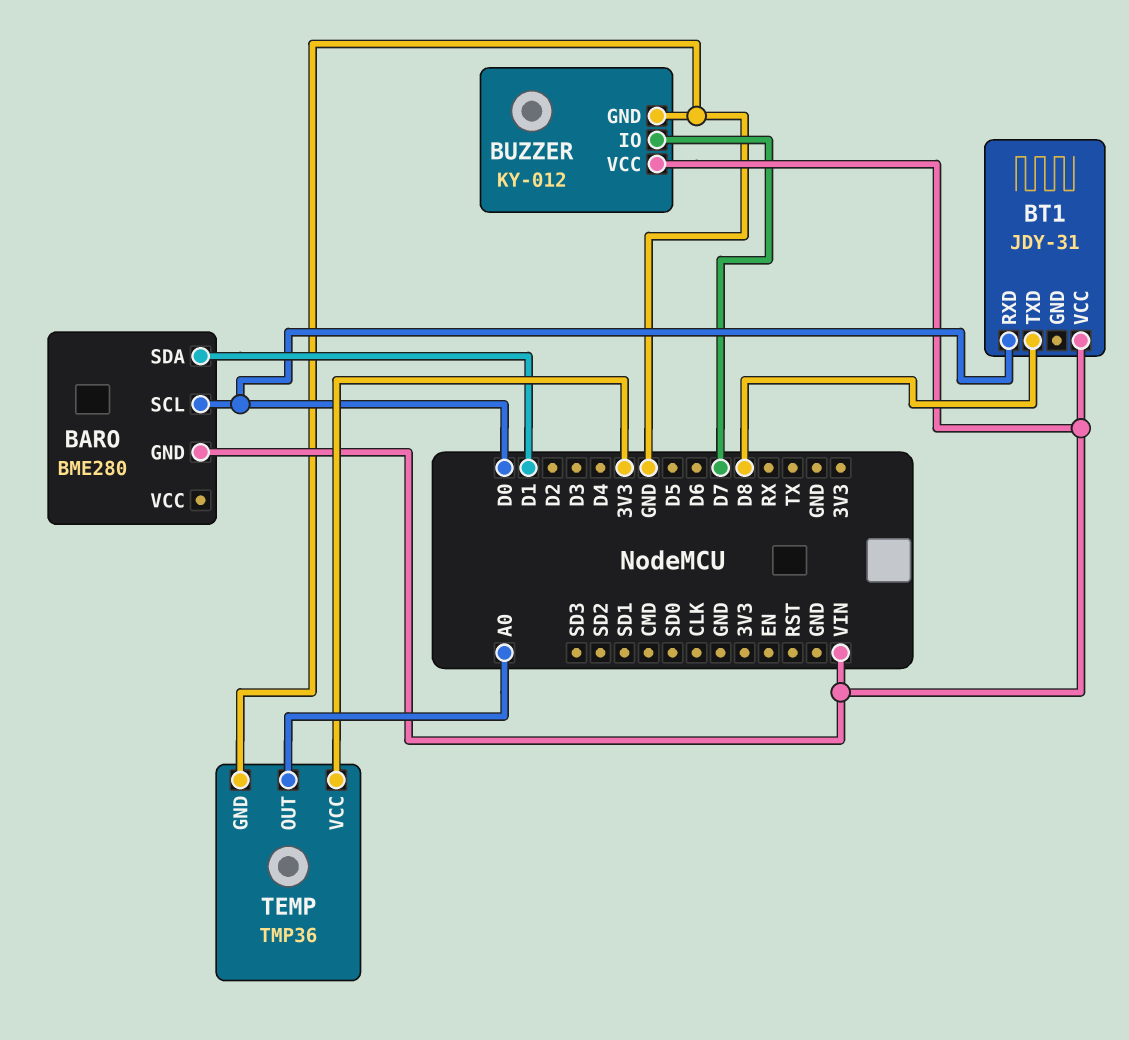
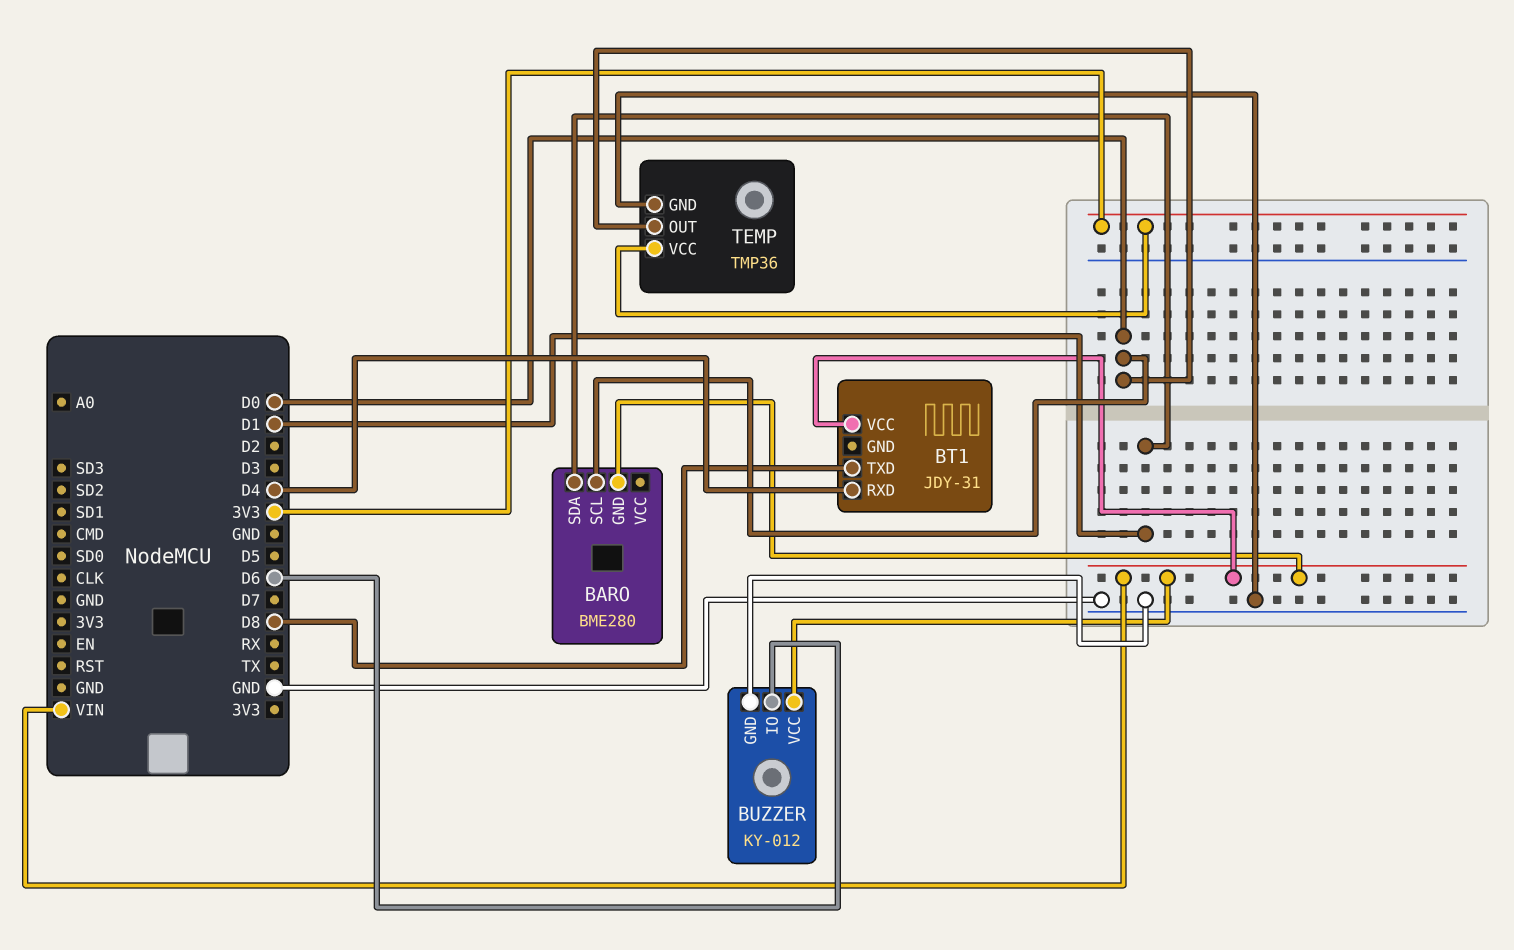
BT1 pin RXD: D0 -> D4
BUZZER pin IO: D7 -> D6
TEMP pin OUT: A0 -> D0

